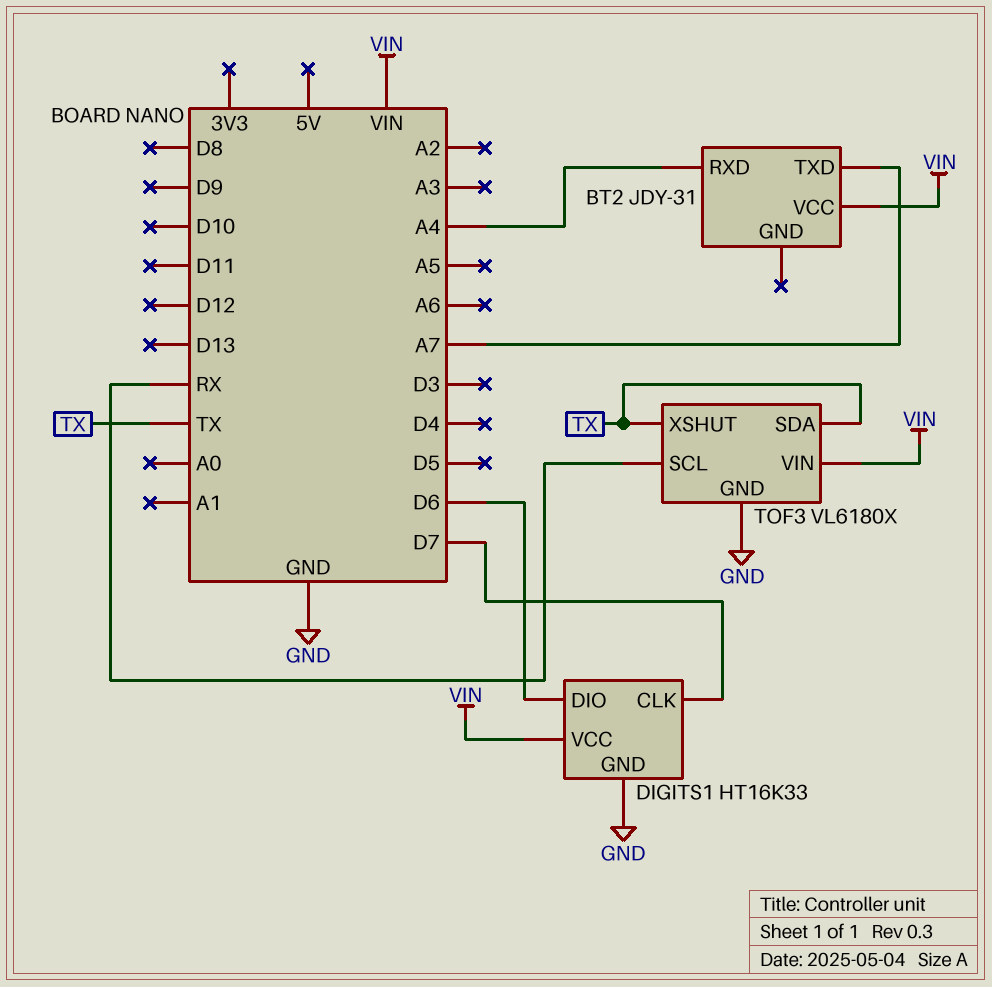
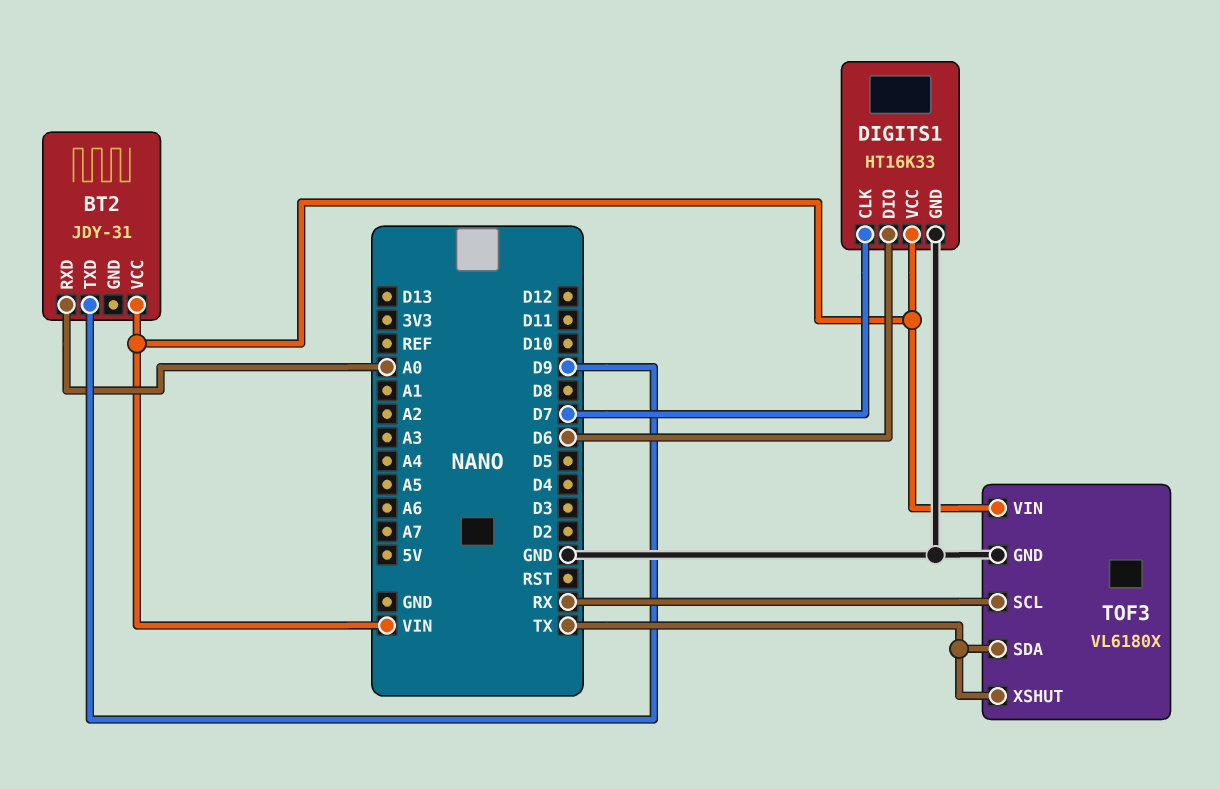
BT2 pin RXD: A4 -> A0
BT2 pin TXD: A7 -> D9

